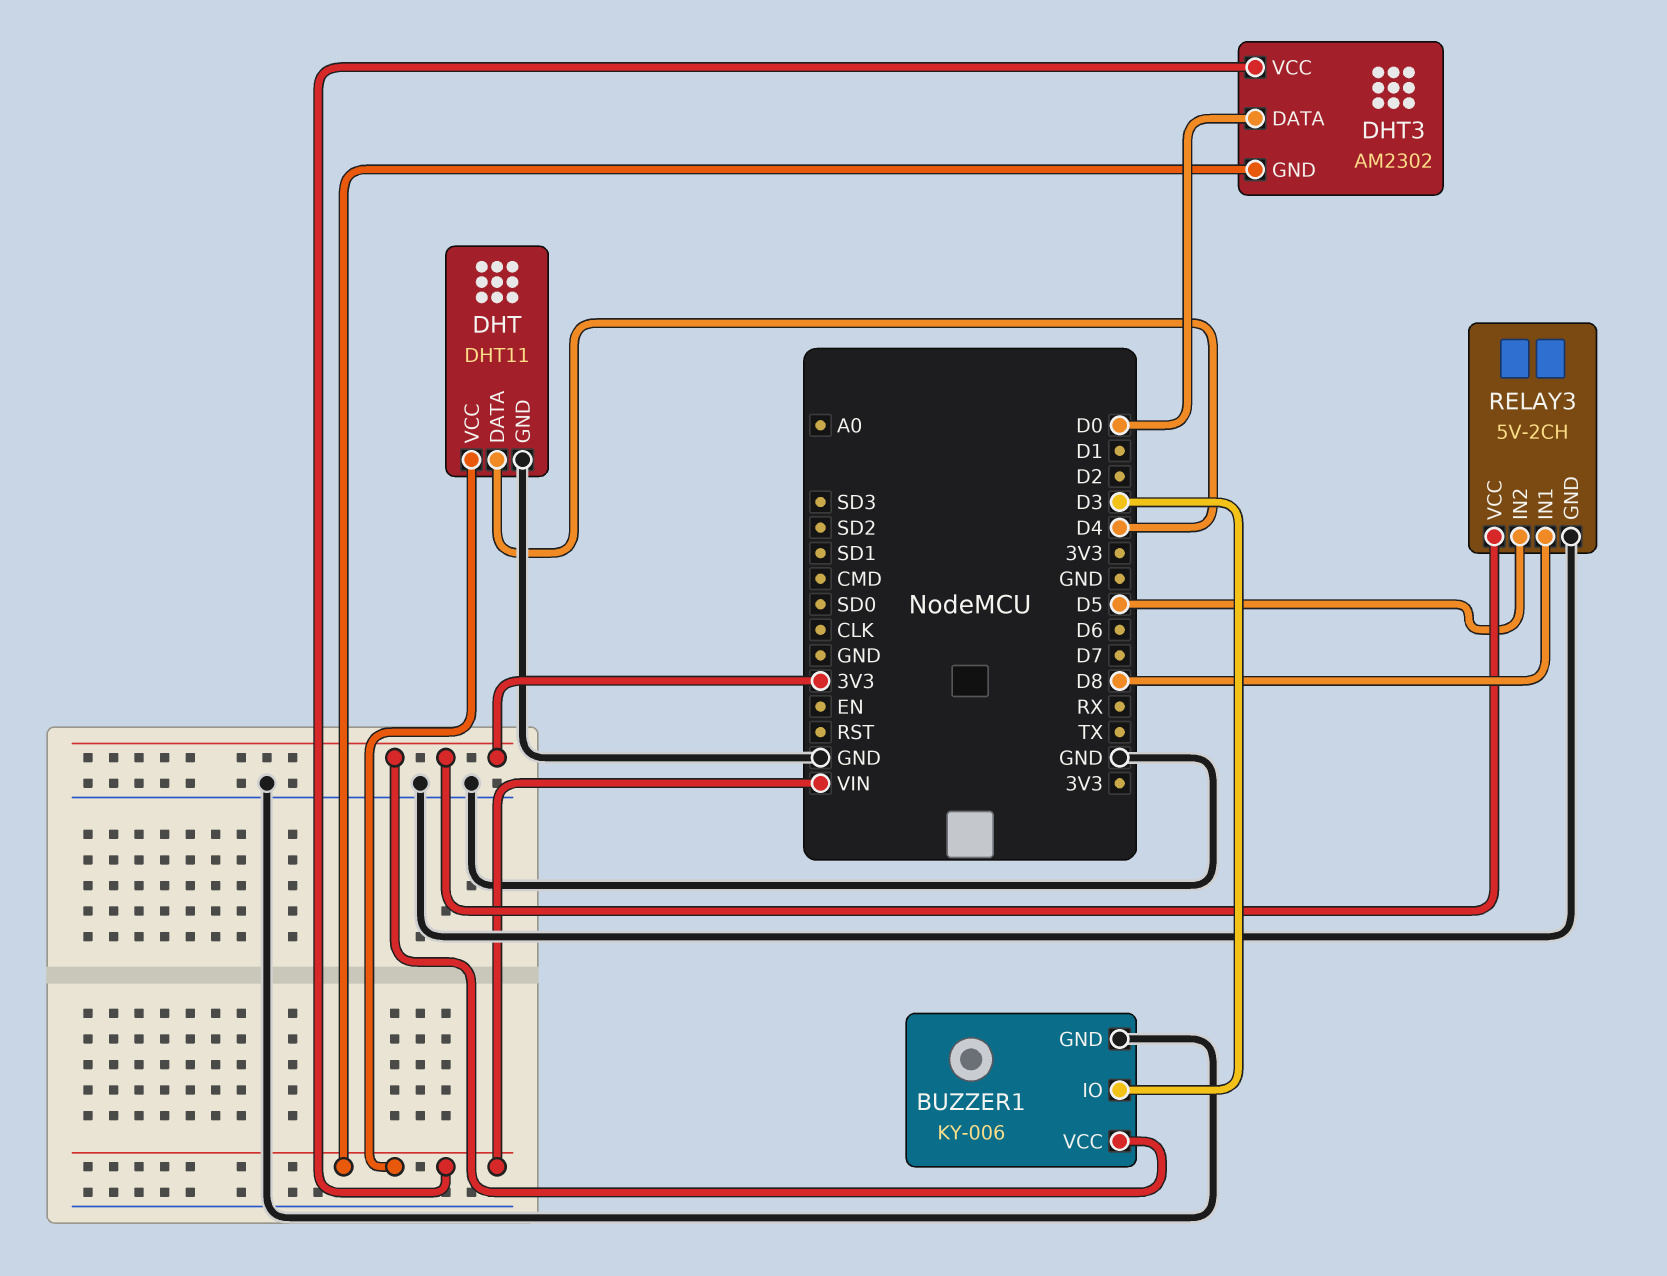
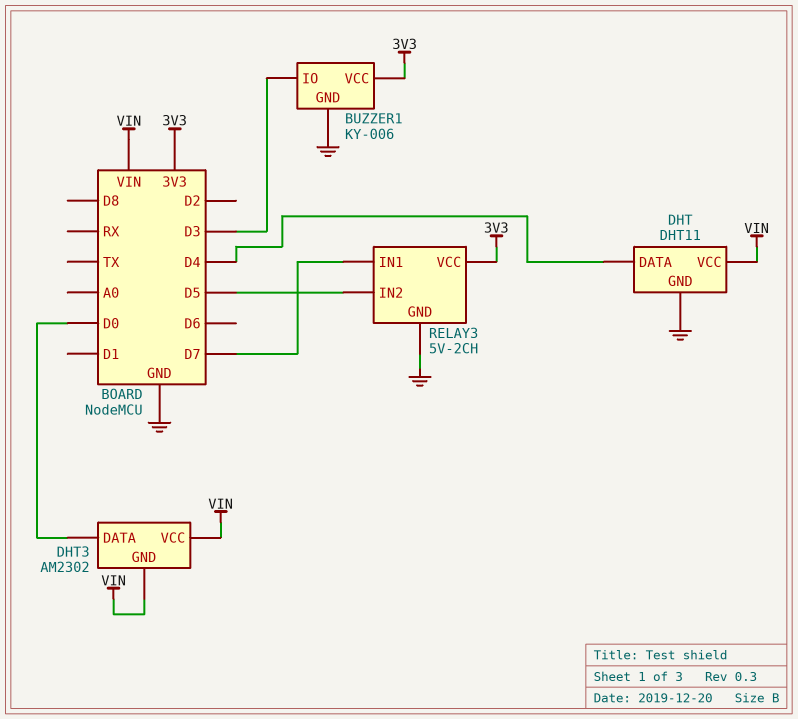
RELAY3 pin IN1: D8 -> D7

